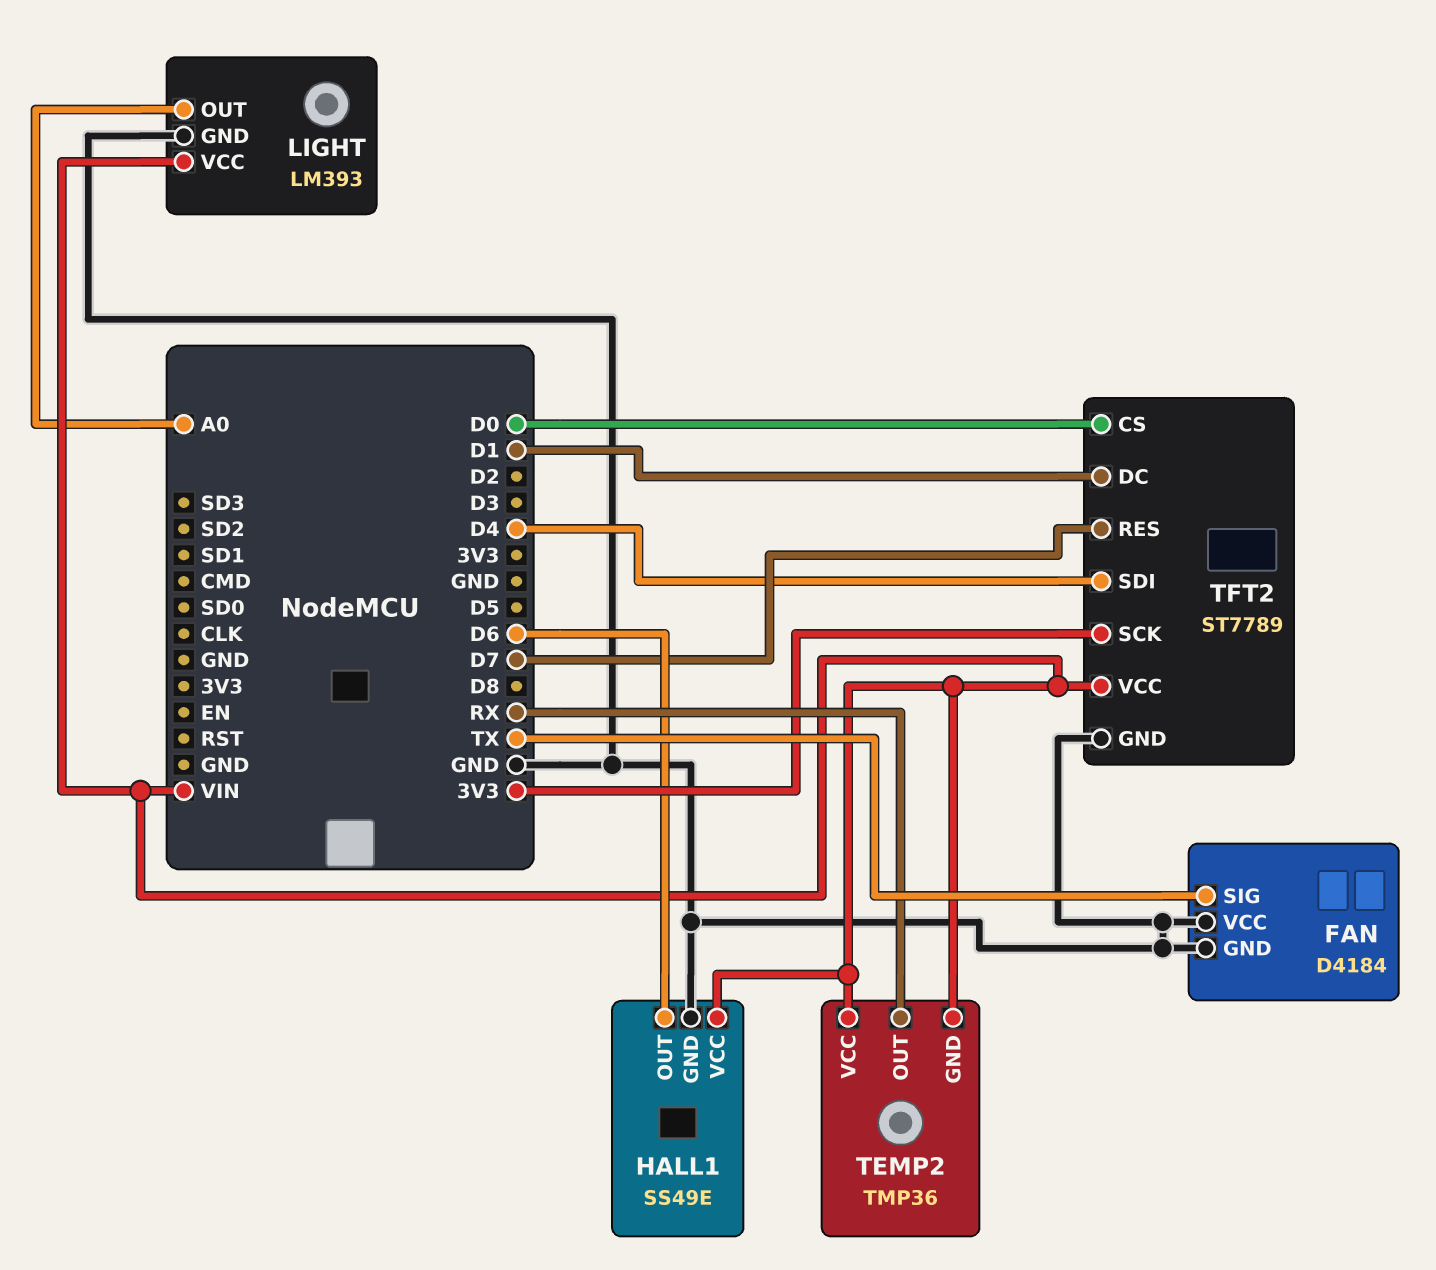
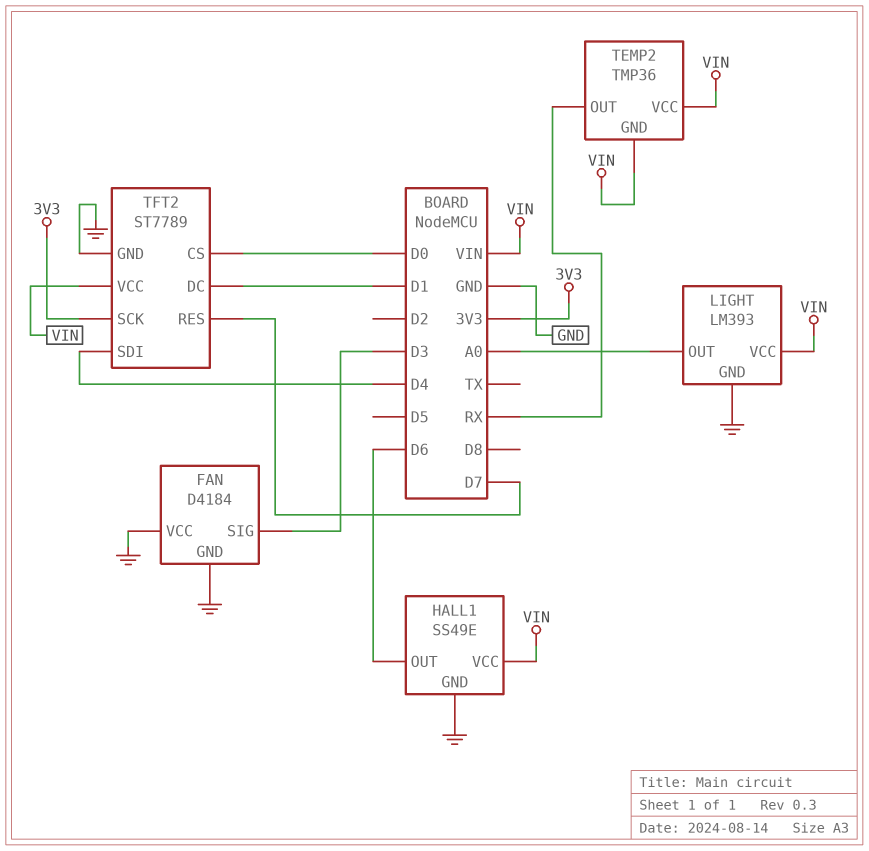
FAN pin SIG: TX -> D3

